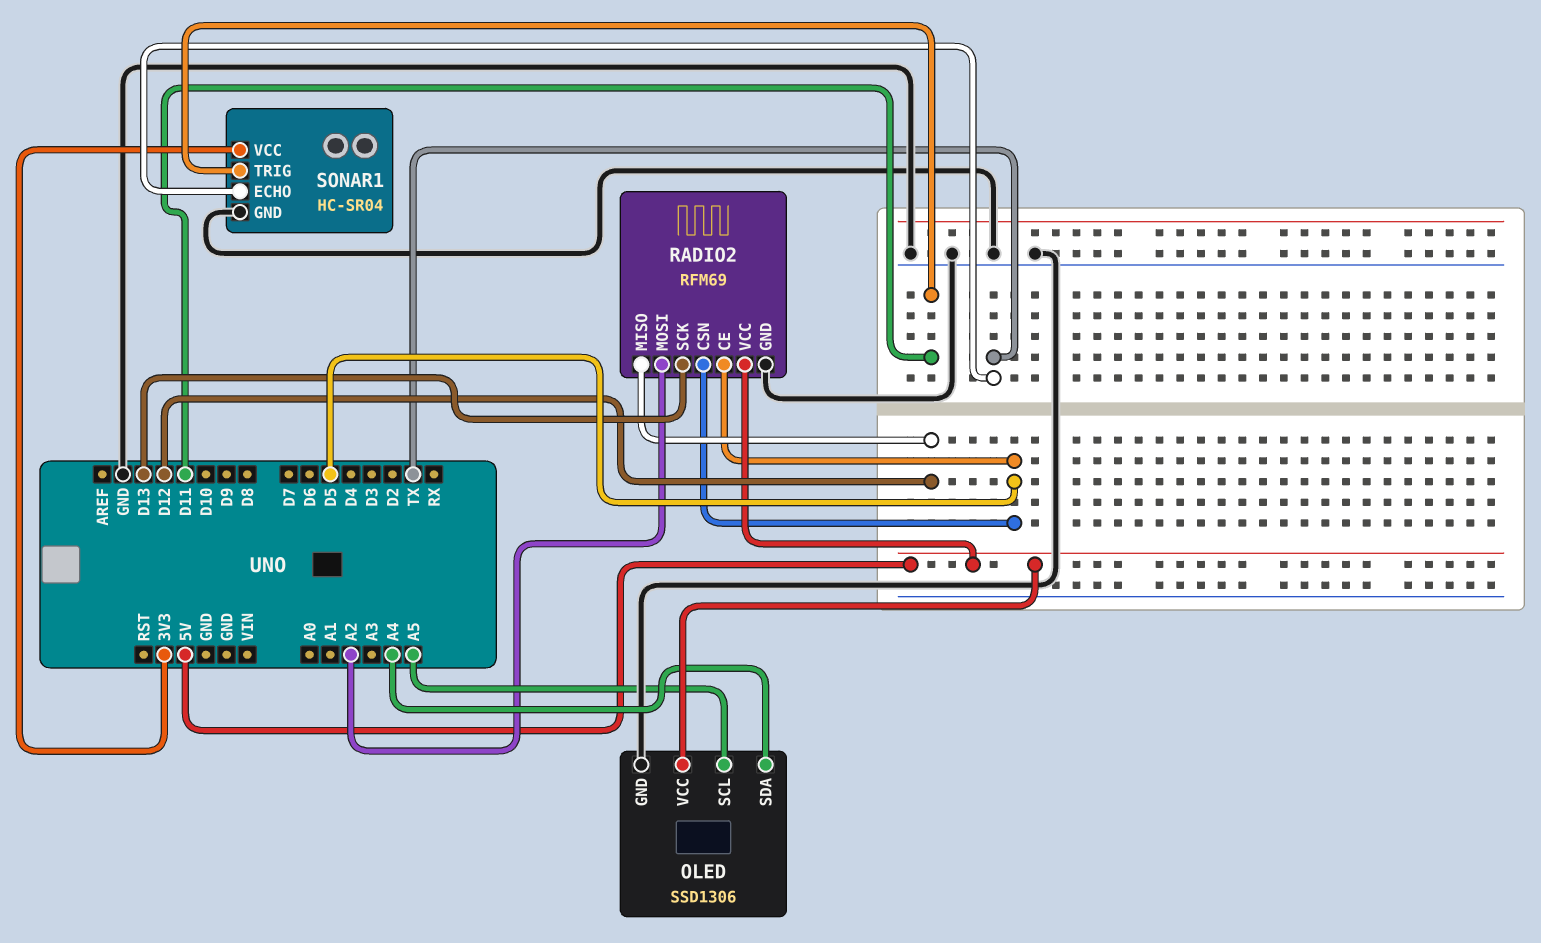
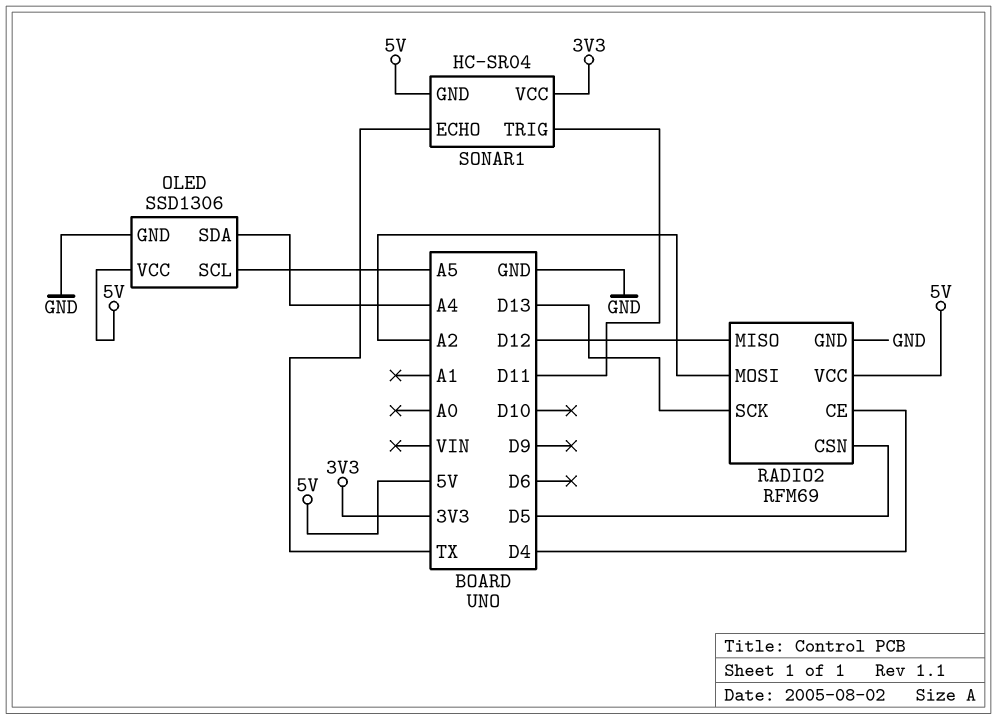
RADIO2 pin CE: D5 -> D4
SONAR1 pin GND: GND -> 5V

